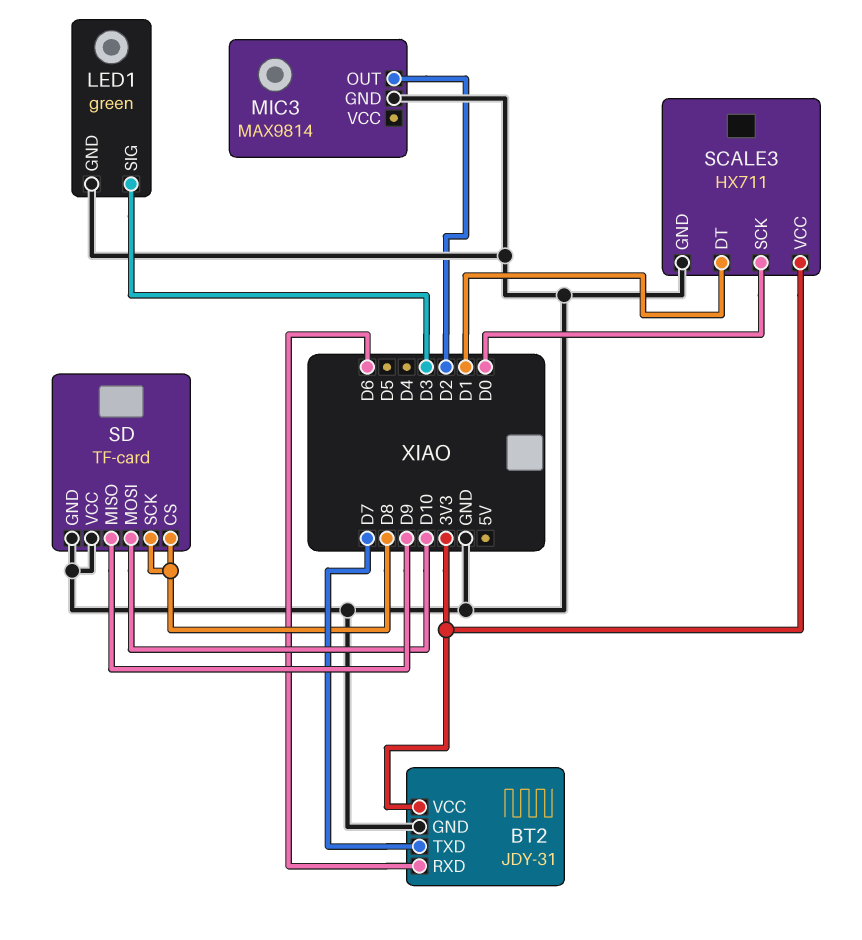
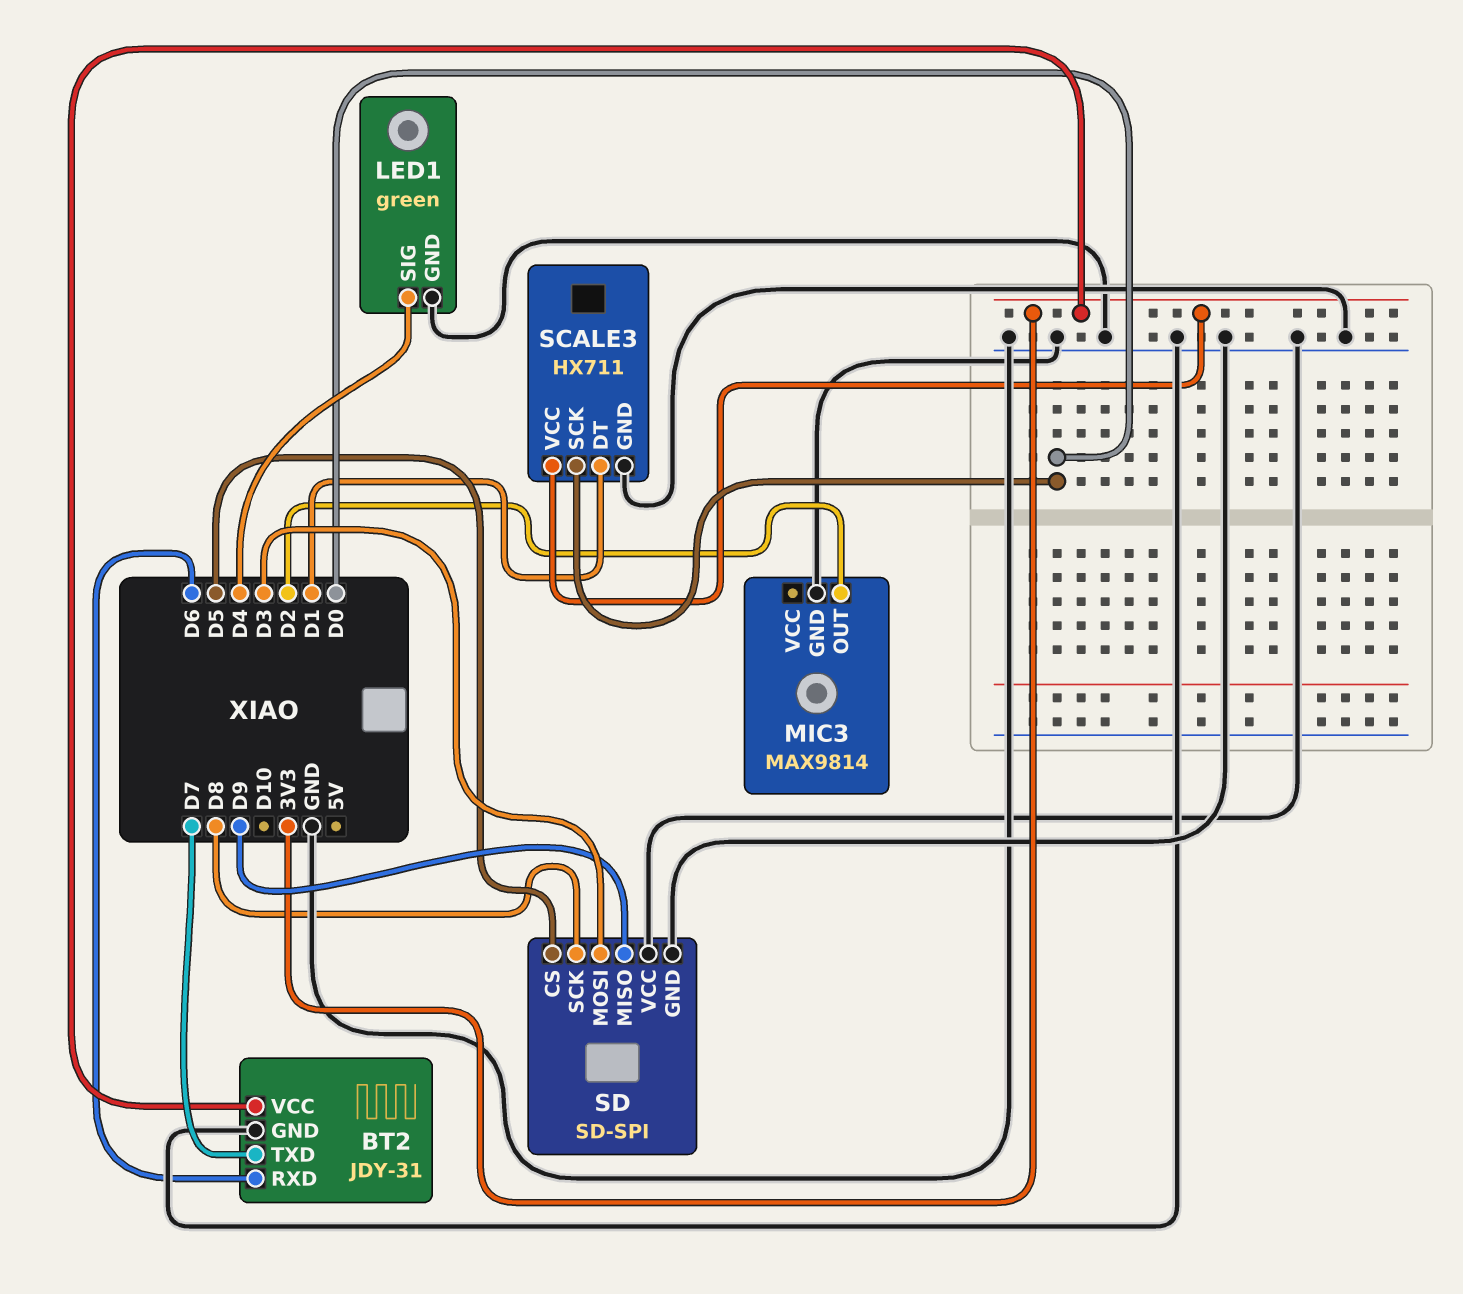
LED1 pin SIG: D3 -> D4
SD: TF-card -> SD-SPI
SD pin CS: D8 -> D5
SD pin MOSI: D10 -> D3

